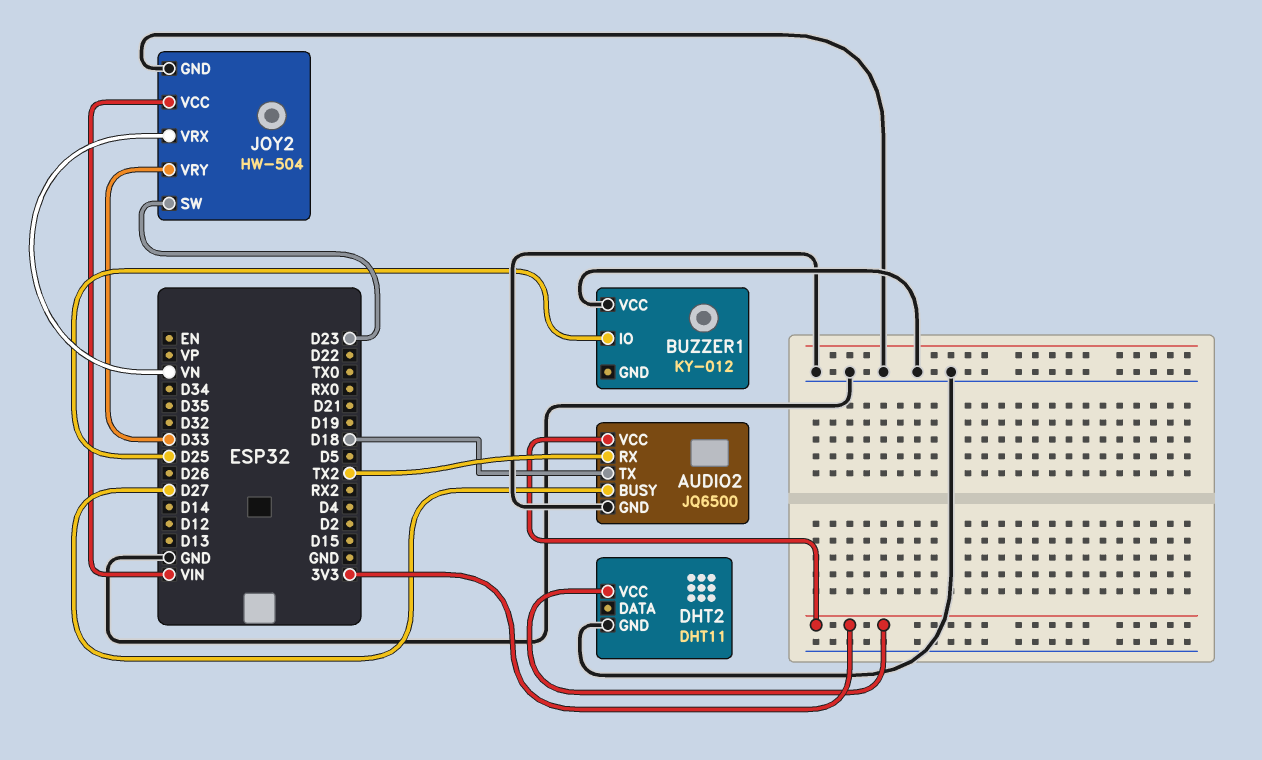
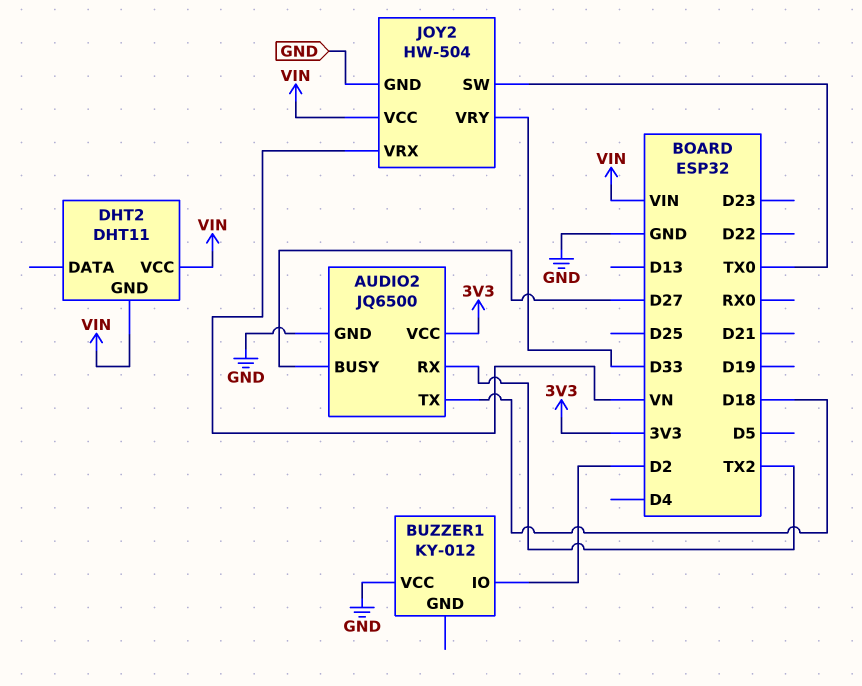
BUZZER1 pin IO: D25 -> D2
DHT2 pin GND: GND -> VIN
DHT2 pin VCC: 3V3 -> VIN
JOY2 pin SW: D23 -> TX0

